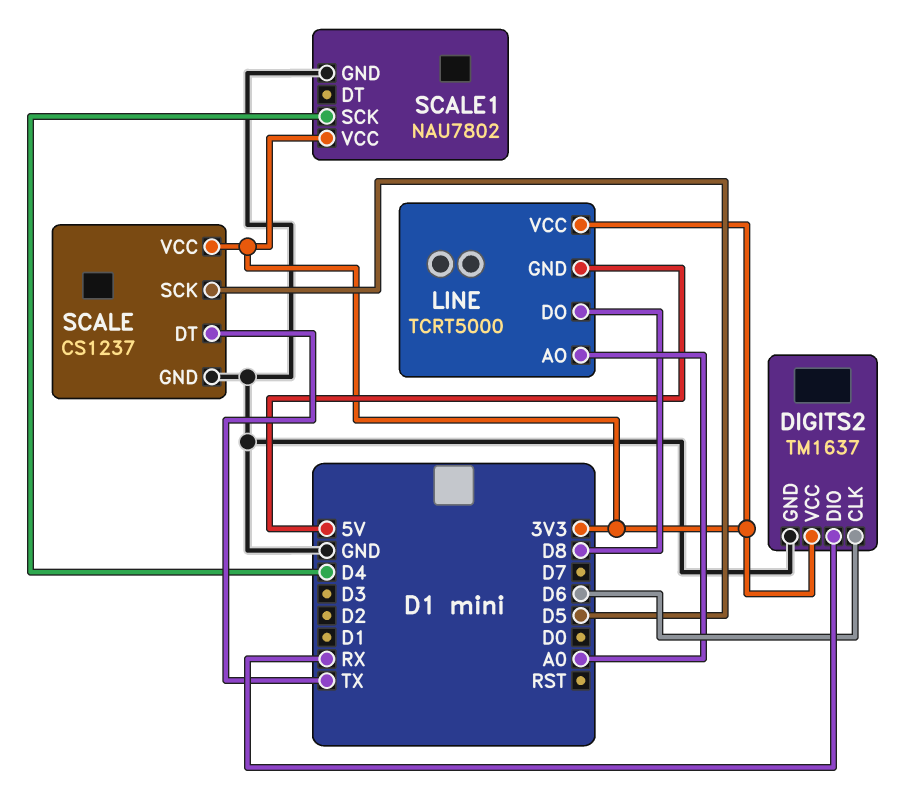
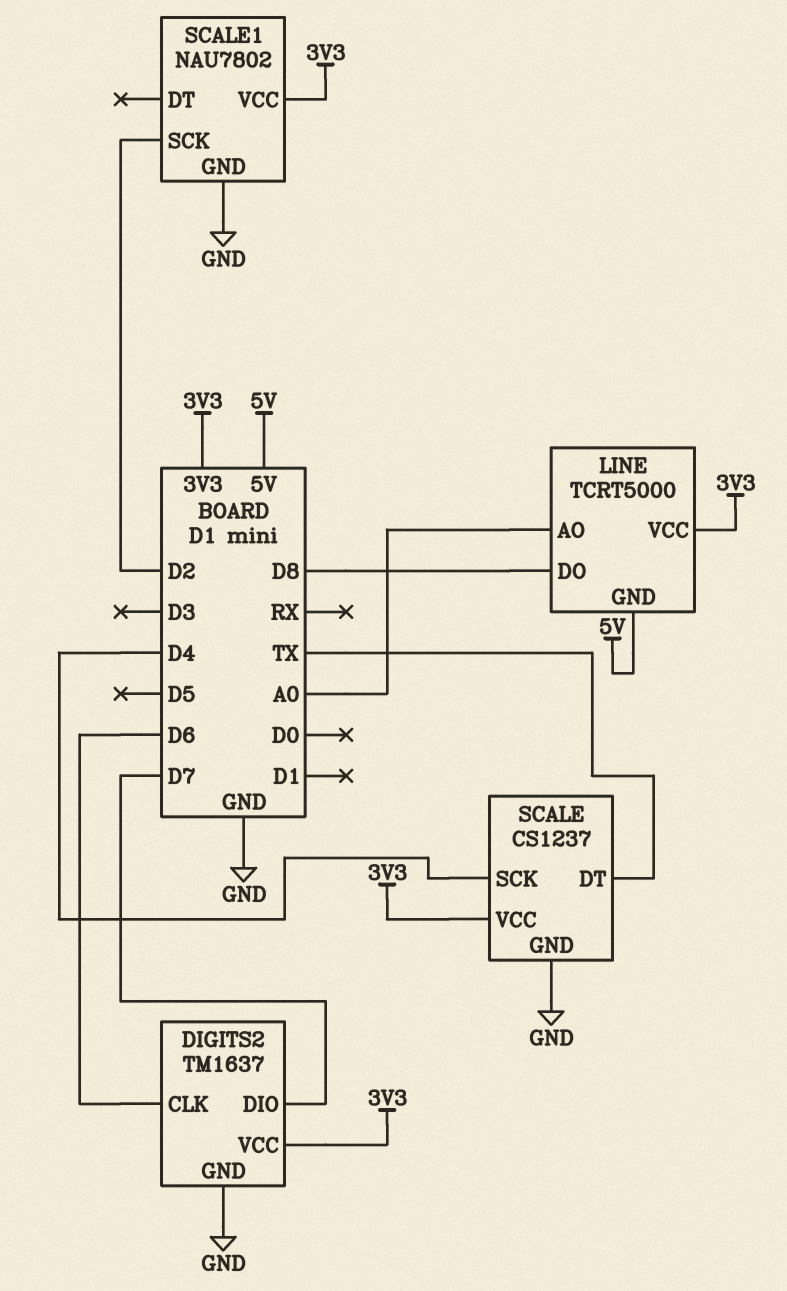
DIGITS2 pin DIO: RX -> D7
SCALE pin SCK: D5 -> D4
SCALE1 pin SCK: D4 -> D2

